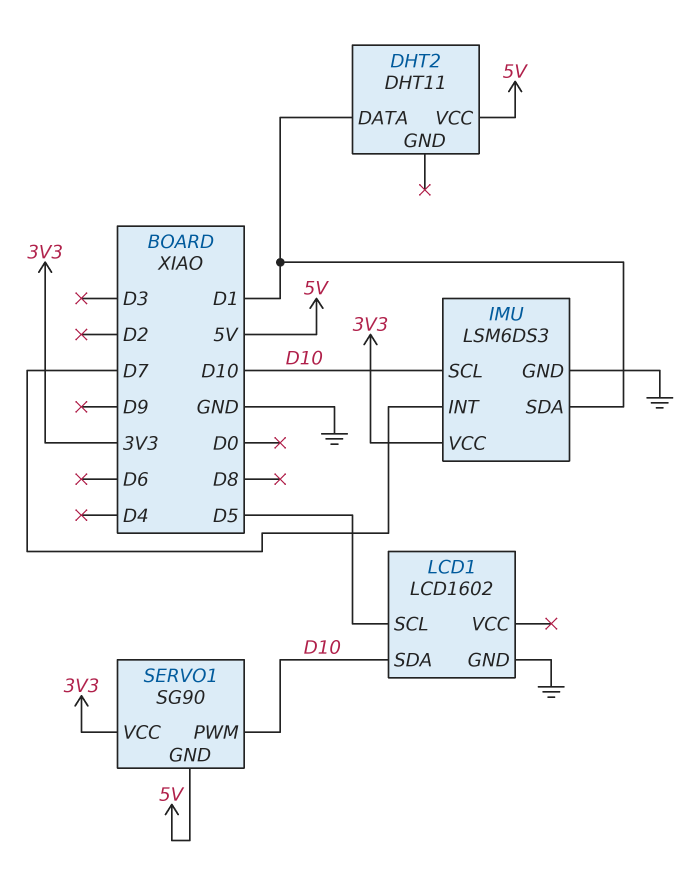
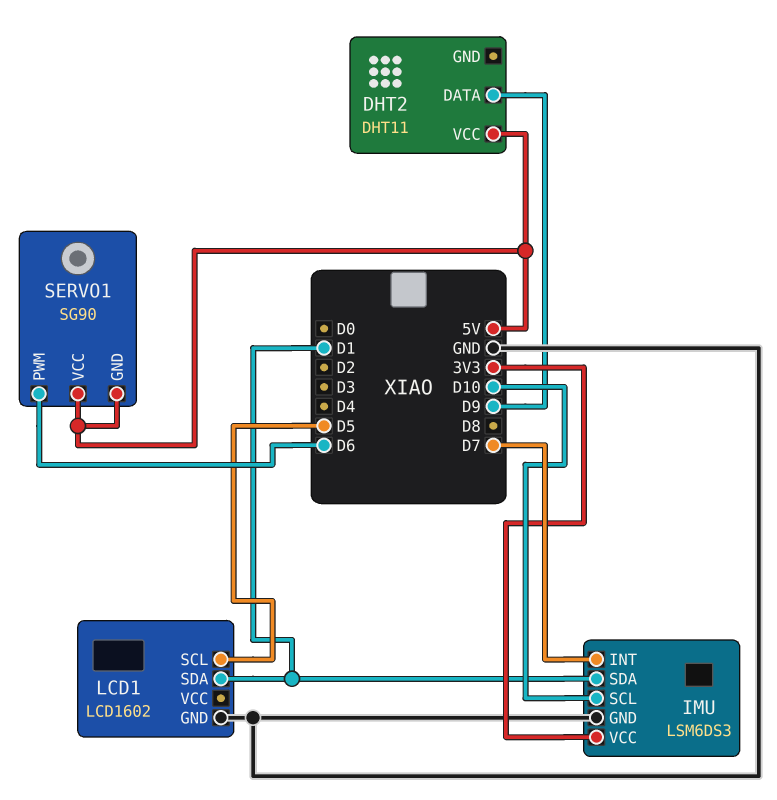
DHT2 pin DATA: D1 -> D9
LCD1 pin SDA: D10 -> D1
SERVO1 pin PWM: D10 -> D6
SERVO1 pin VCC: 3V3 -> 5V

